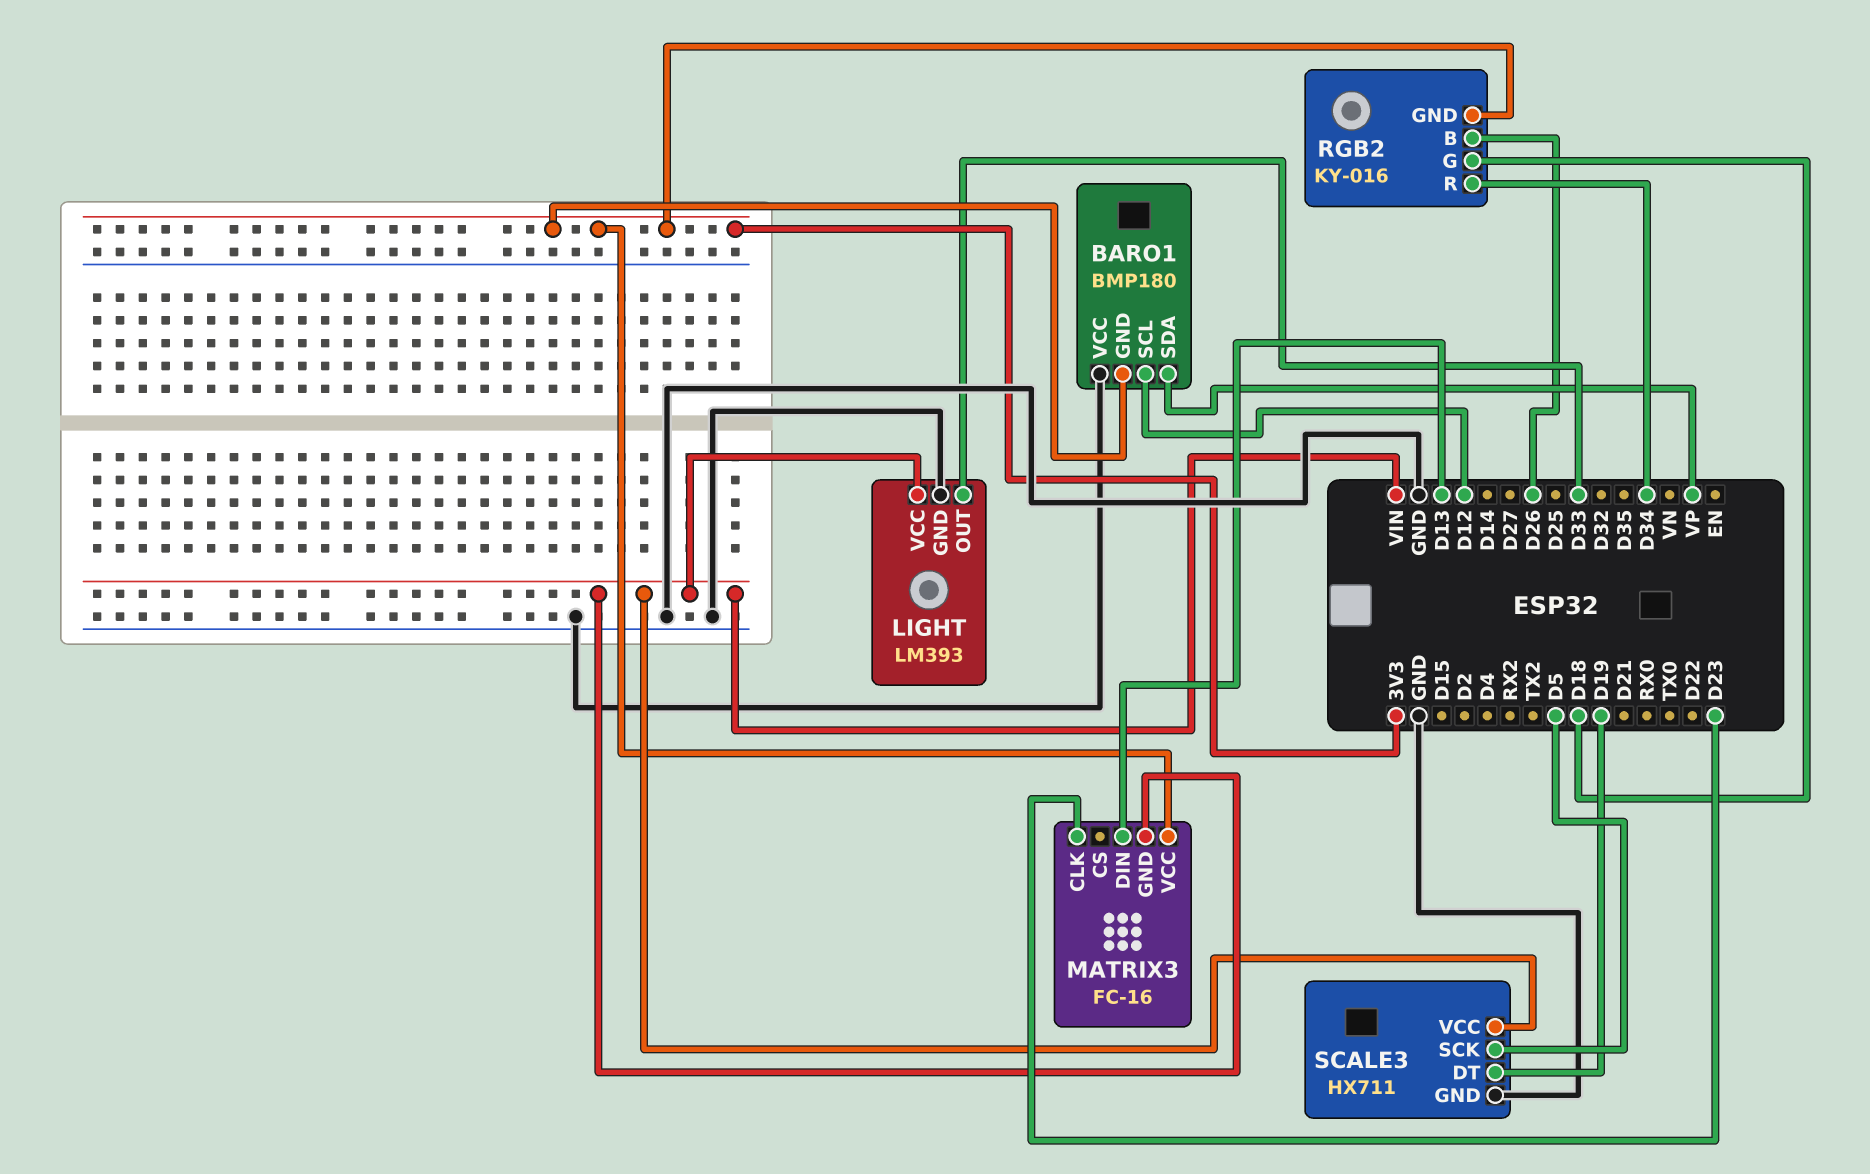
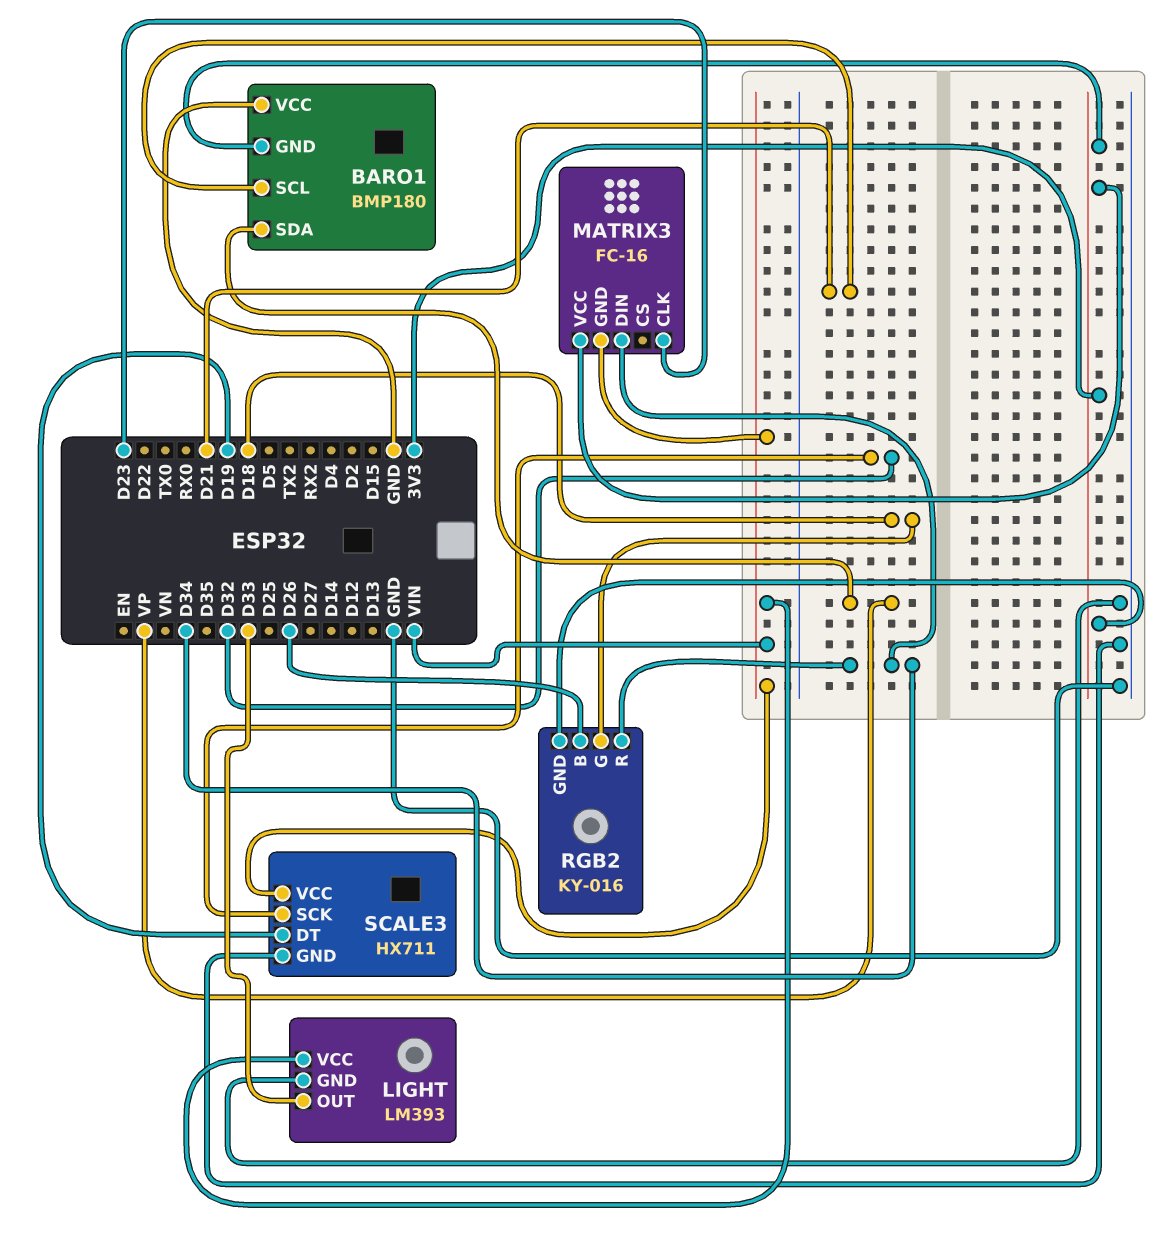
BARO1 pin SCL: D12 -> D21
MATRIX3 pin DIN: D13 -> D34
SCALE3 pin SCK: D5 -> D32

